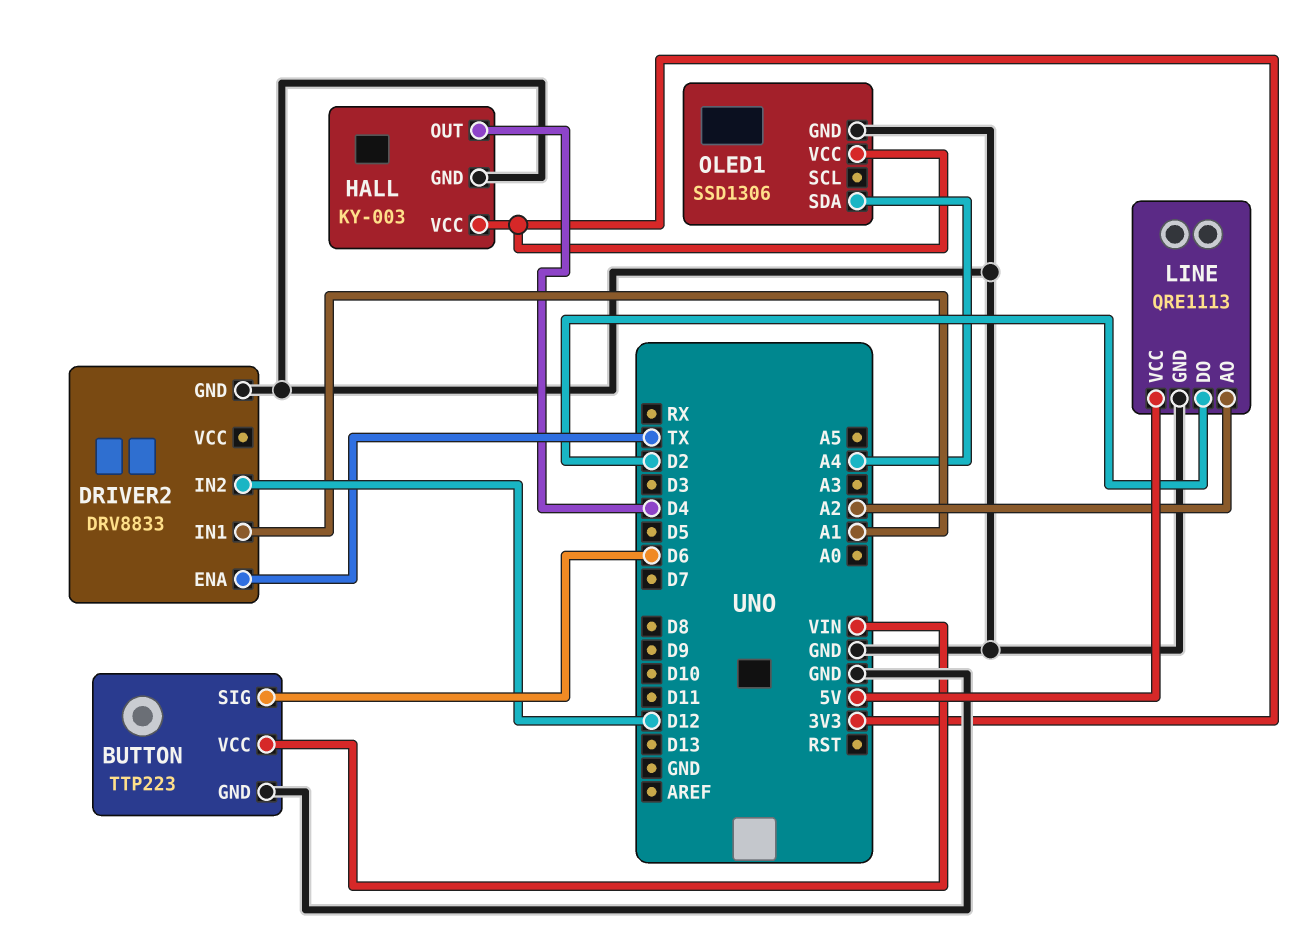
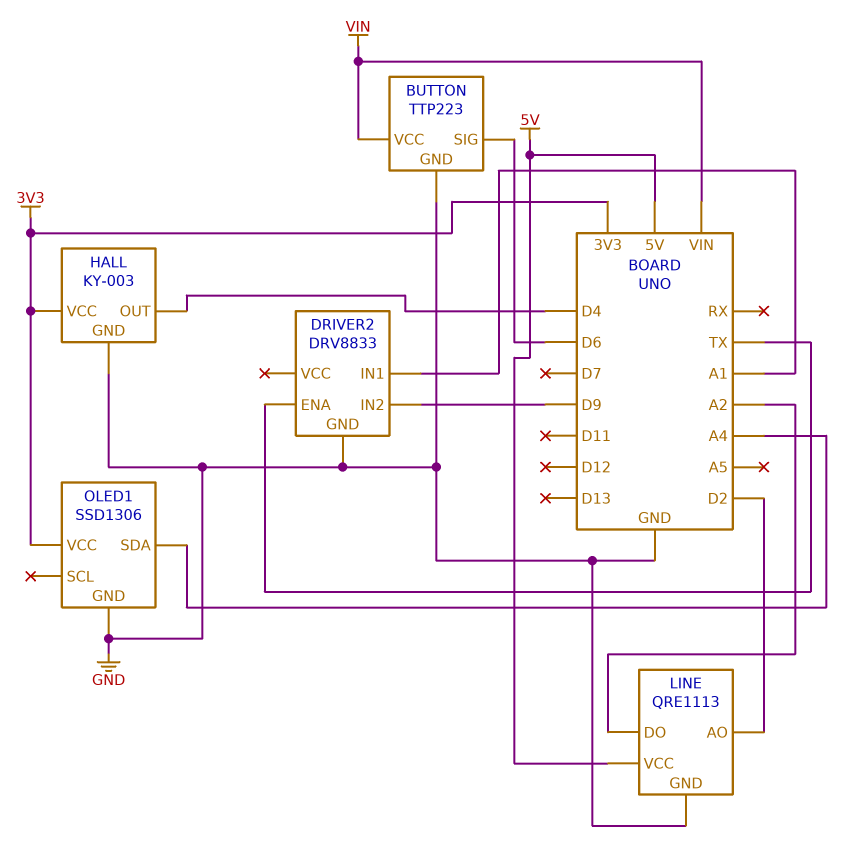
DRIVER2 pin IN2: D12 -> D9
LINE pin AO: A2 -> D2
LINE pin DO: D2 -> A2

